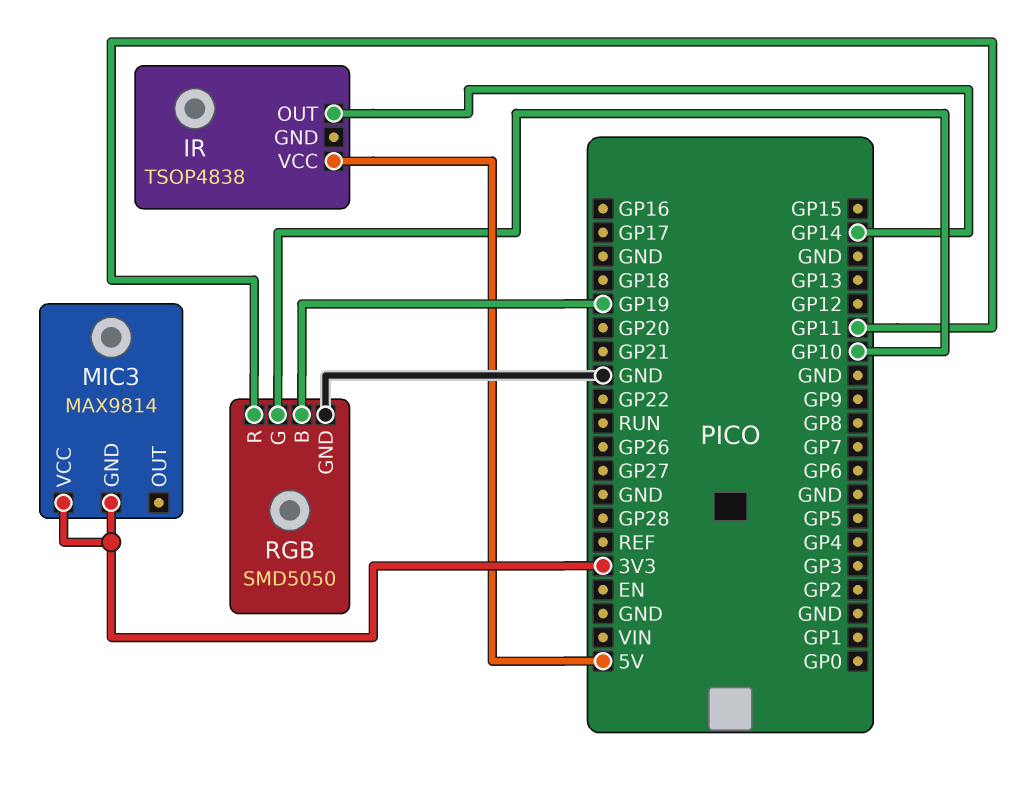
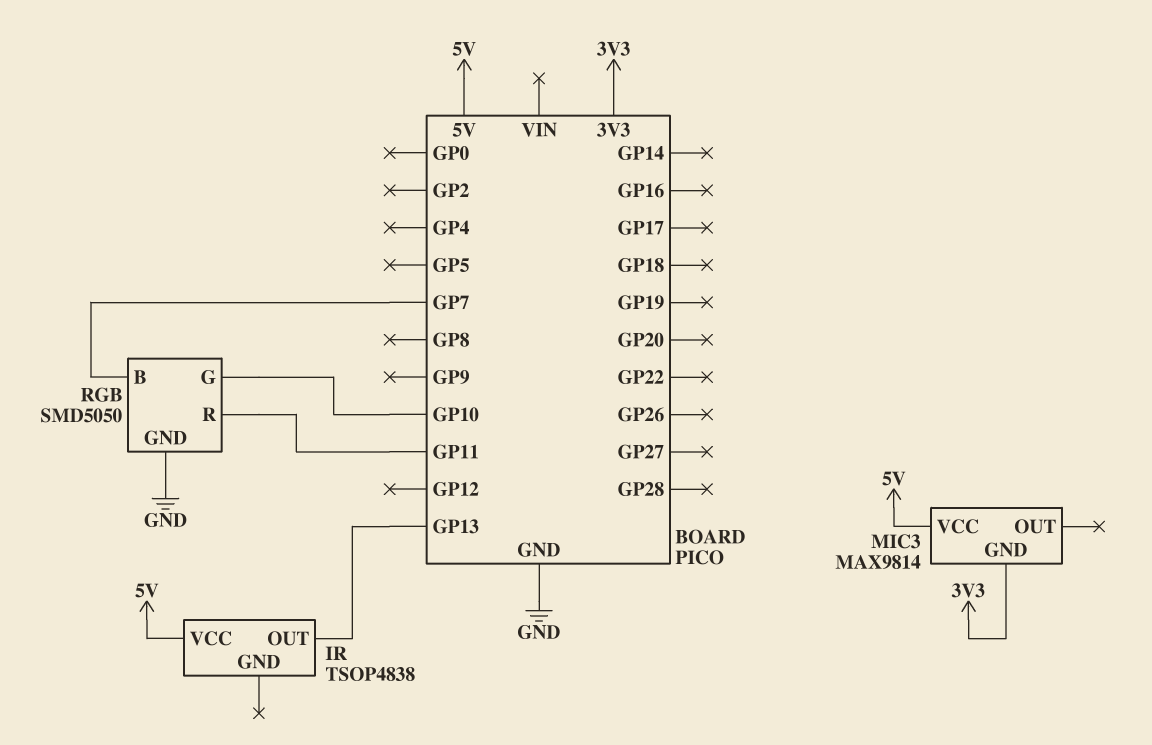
IR pin OUT: GP14 -> GP13
MIC3 pin VCC: 3V3 -> 5V
RGB pin B: GP19 -> GP7

